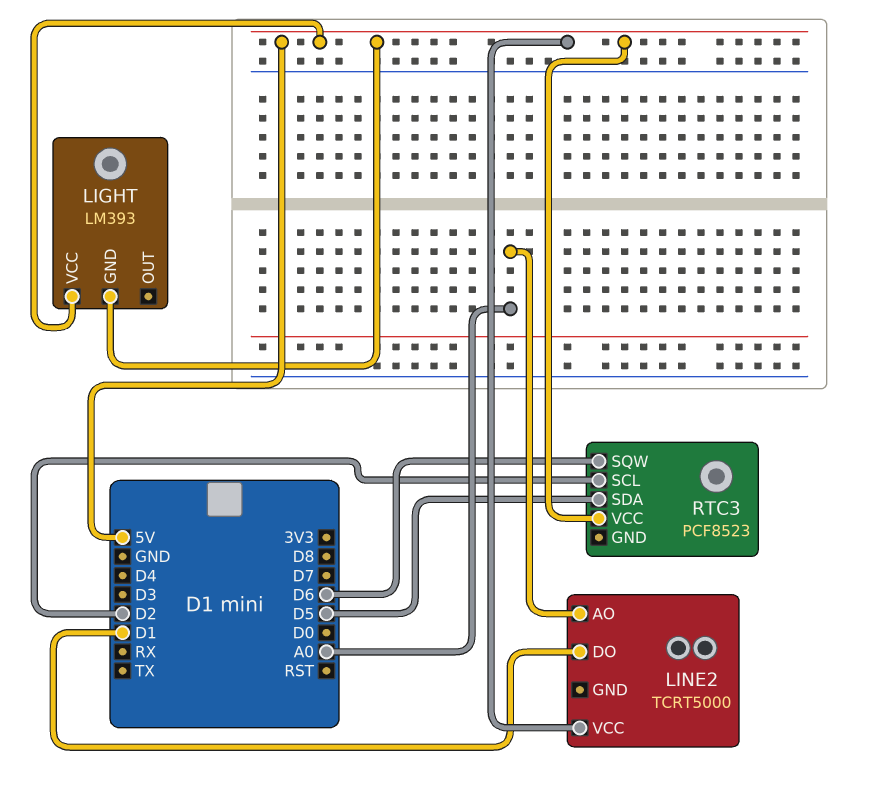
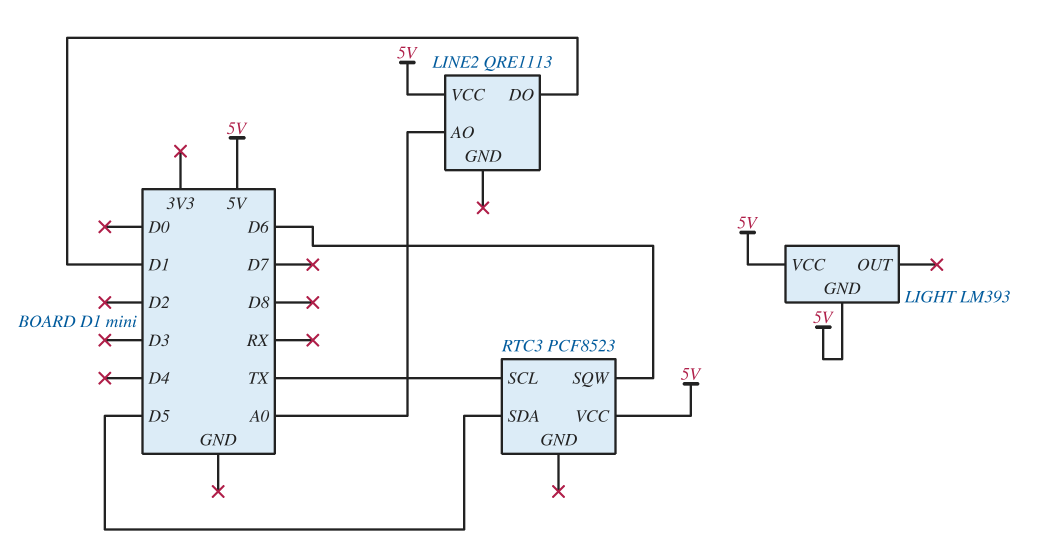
LINE2: TCRT5000 -> QRE1113
RTC3 pin SCL: D2 -> TX

